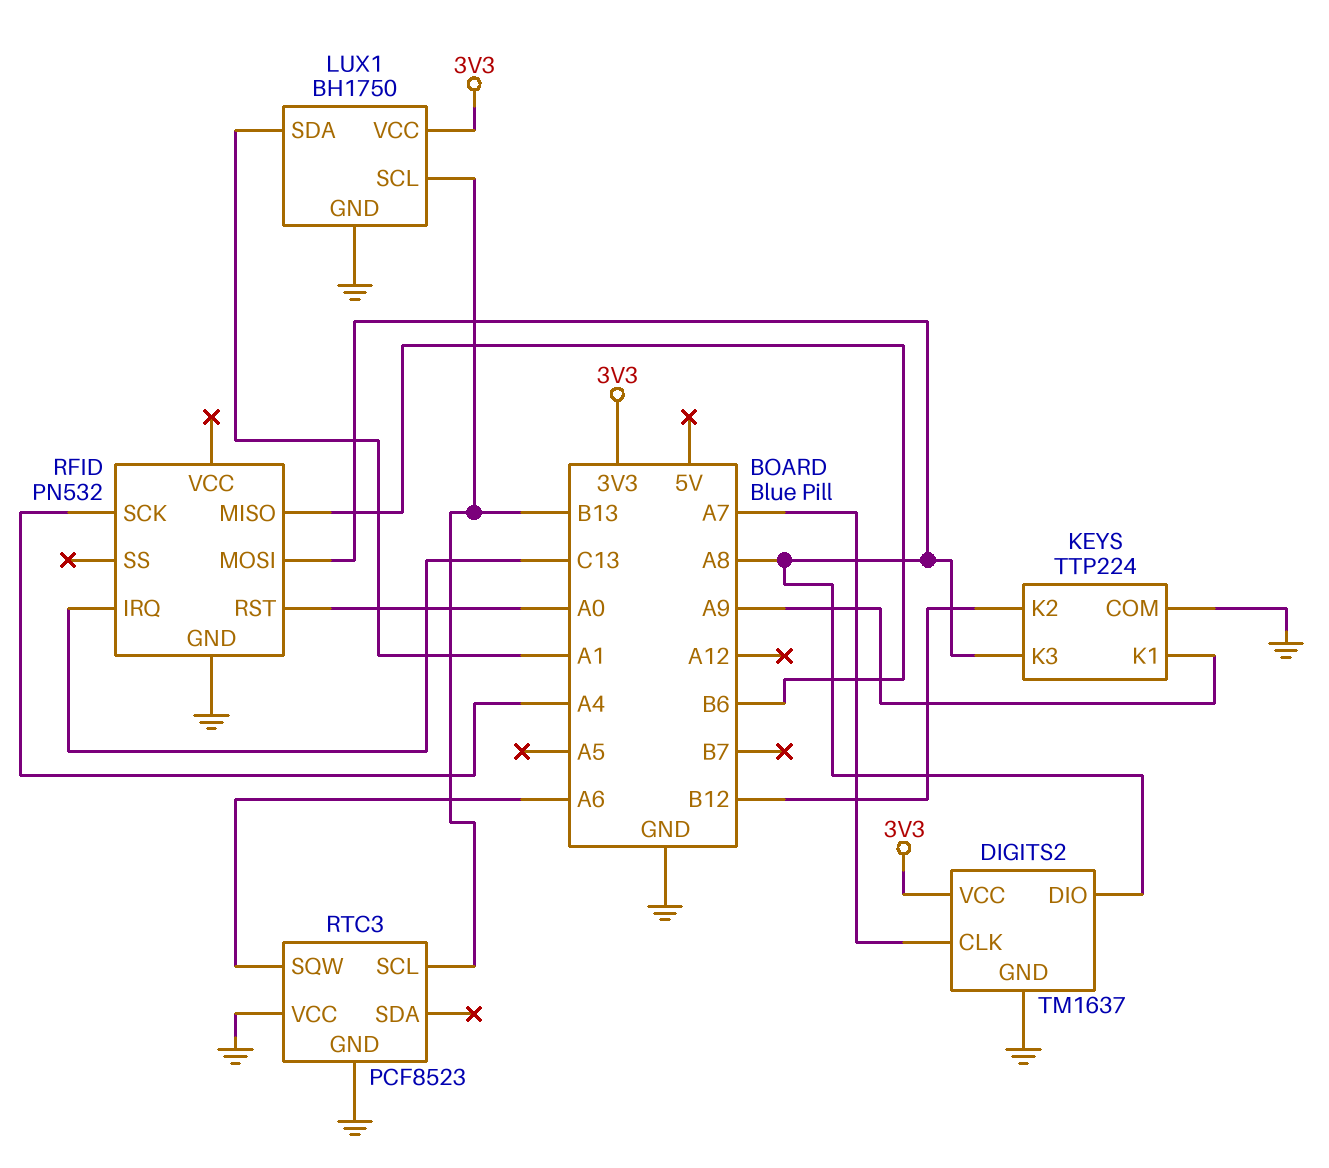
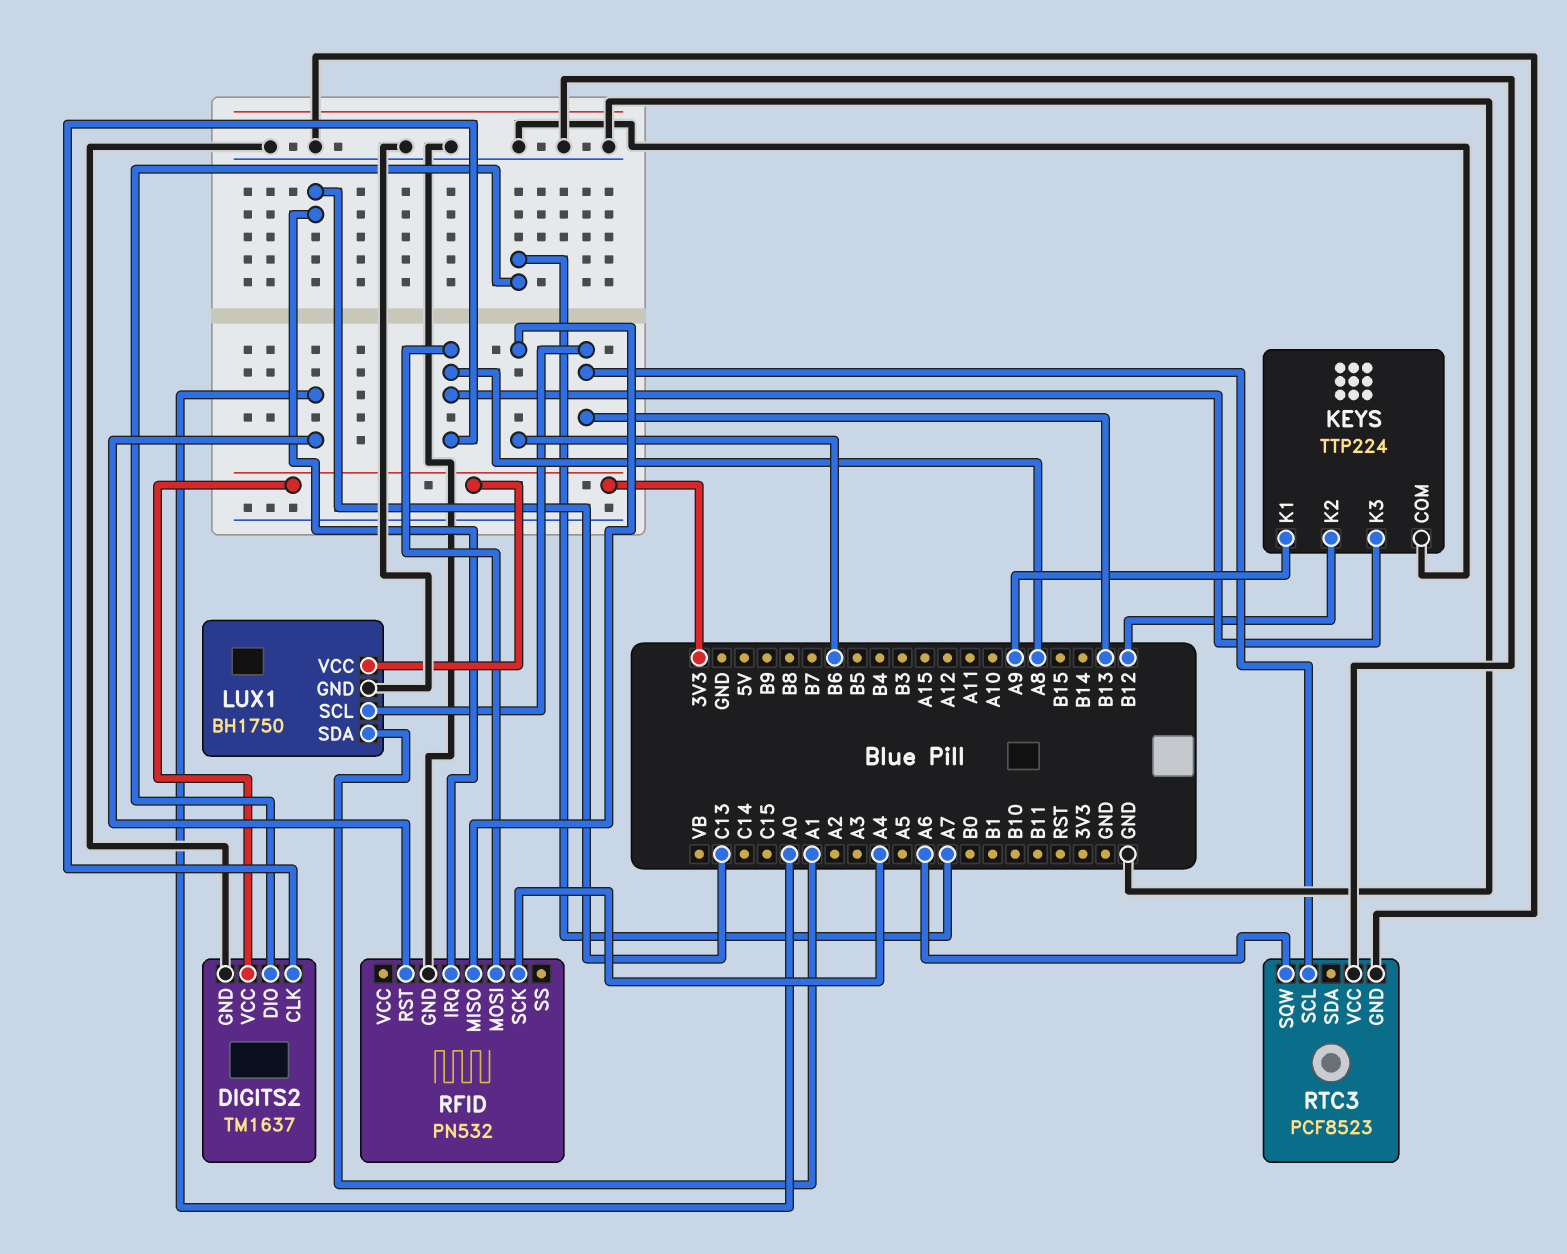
DIGITS2 pin CLK: A7 -> A8
DIGITS2 pin DIO: A8 -> A7

